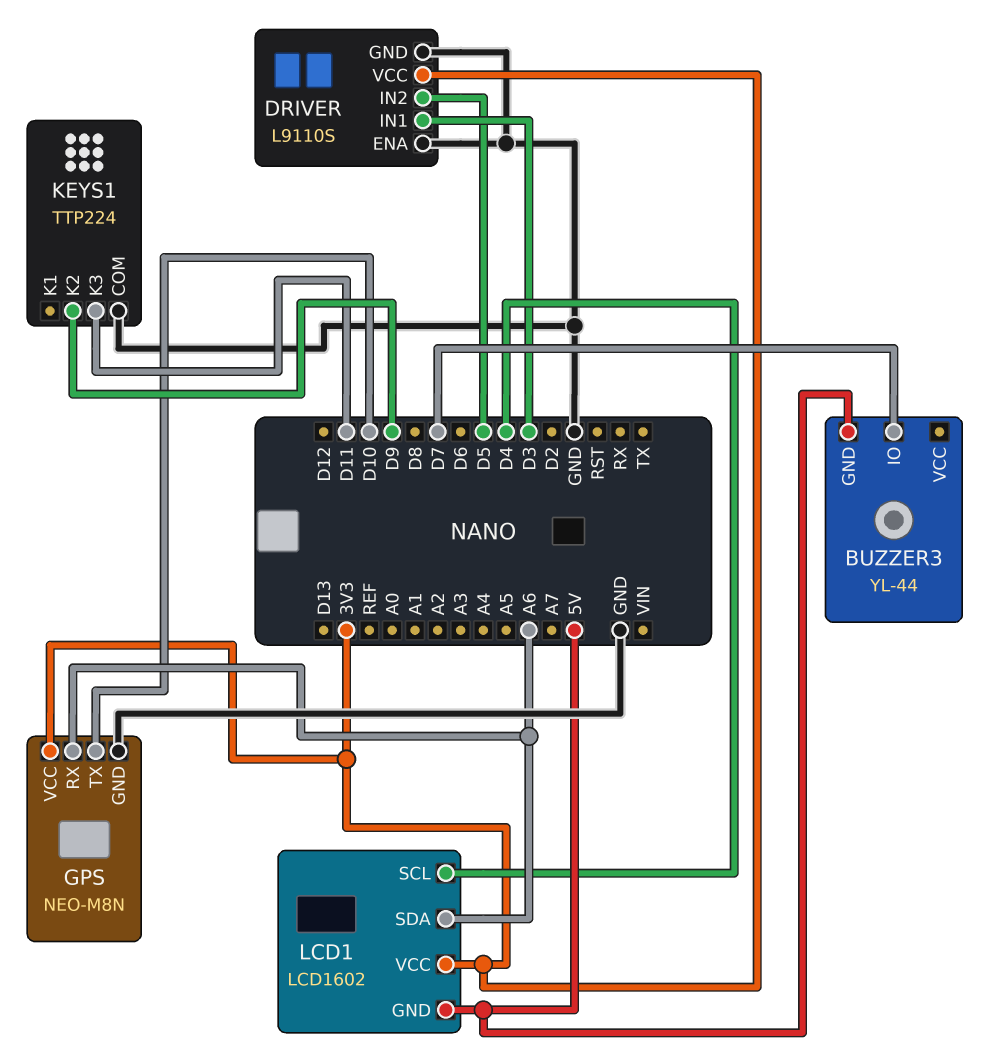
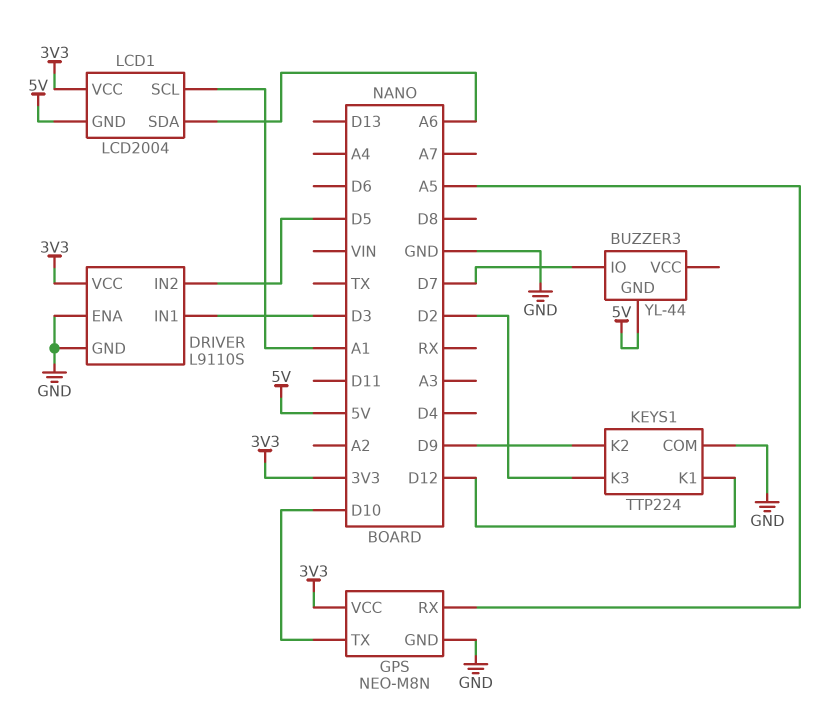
GPS pin RX: A6 -> A5
KEYS1 pin K1: none -> D12
KEYS1 pin K3: D11 -> D2
LCD1: LCD1602 -> LCD2004
LCD1 pin SCL: D4 -> A1

